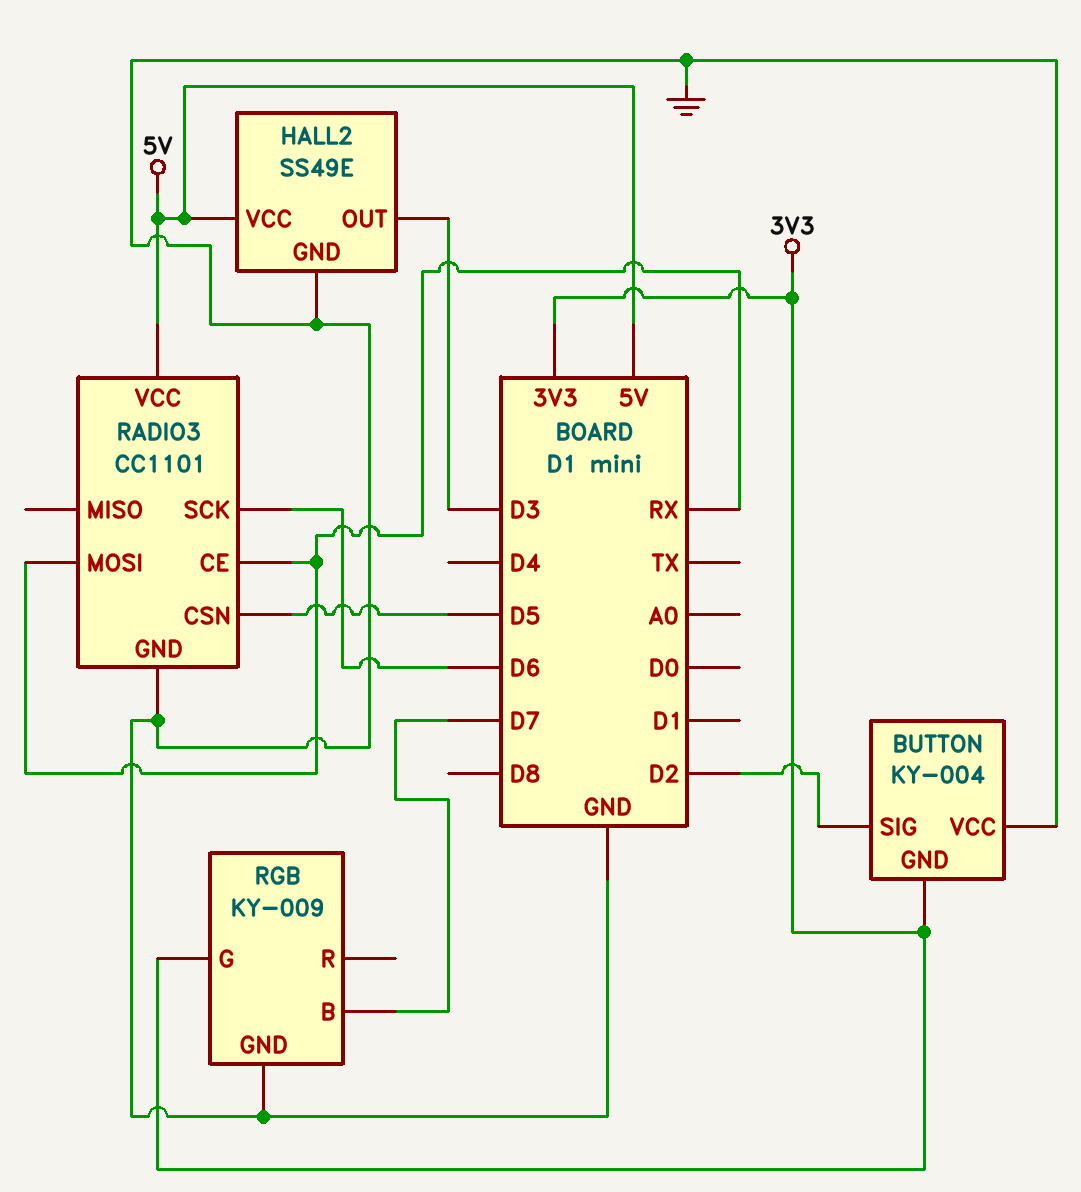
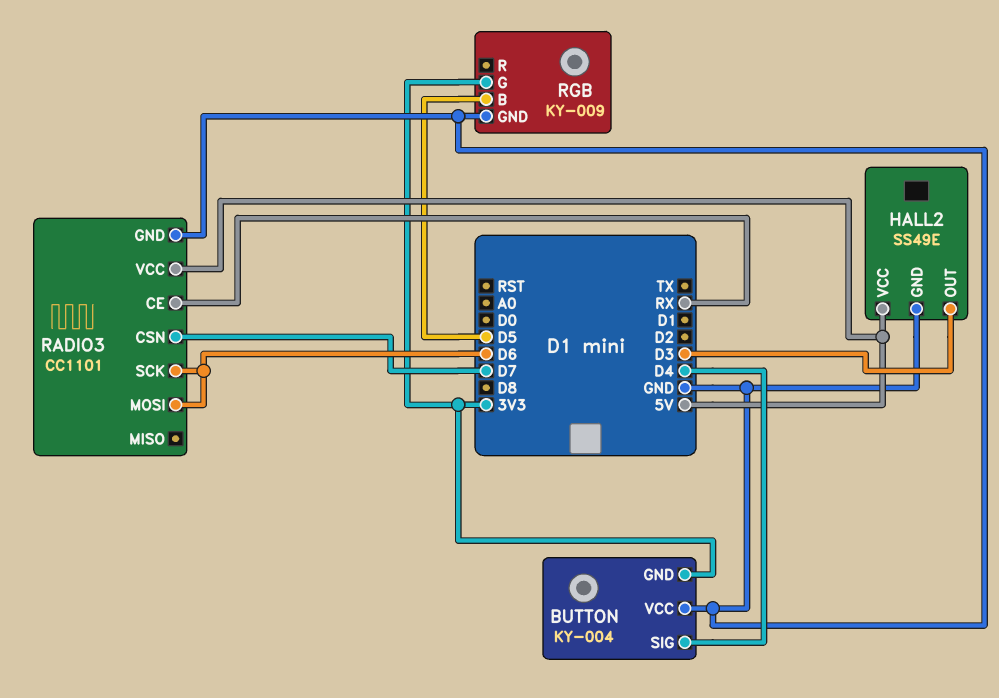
BUTTON pin SIG: D2 -> D4
RADIO3 pin CSN: D5 -> D7
RADIO3 pin MOSI: RX -> D6
RGB pin B: D7 -> D5

